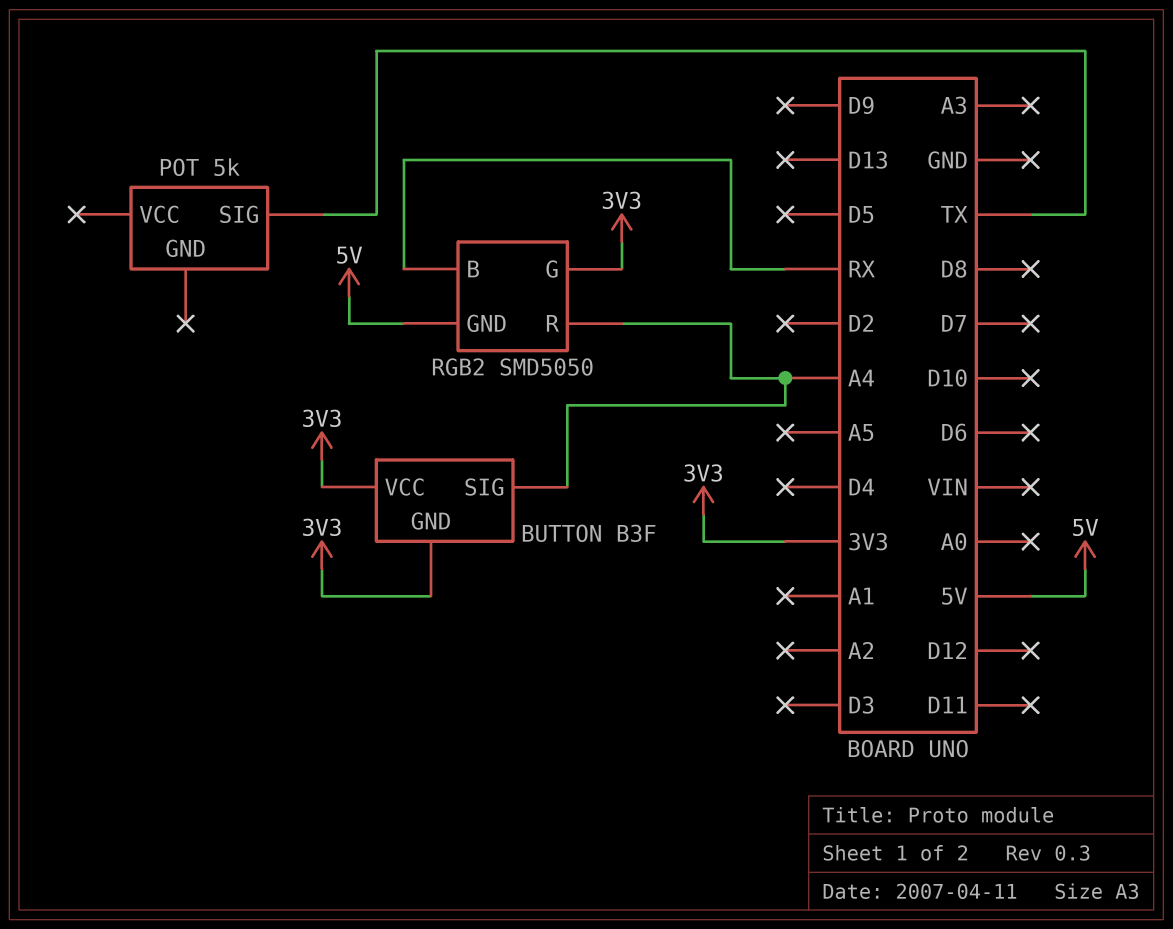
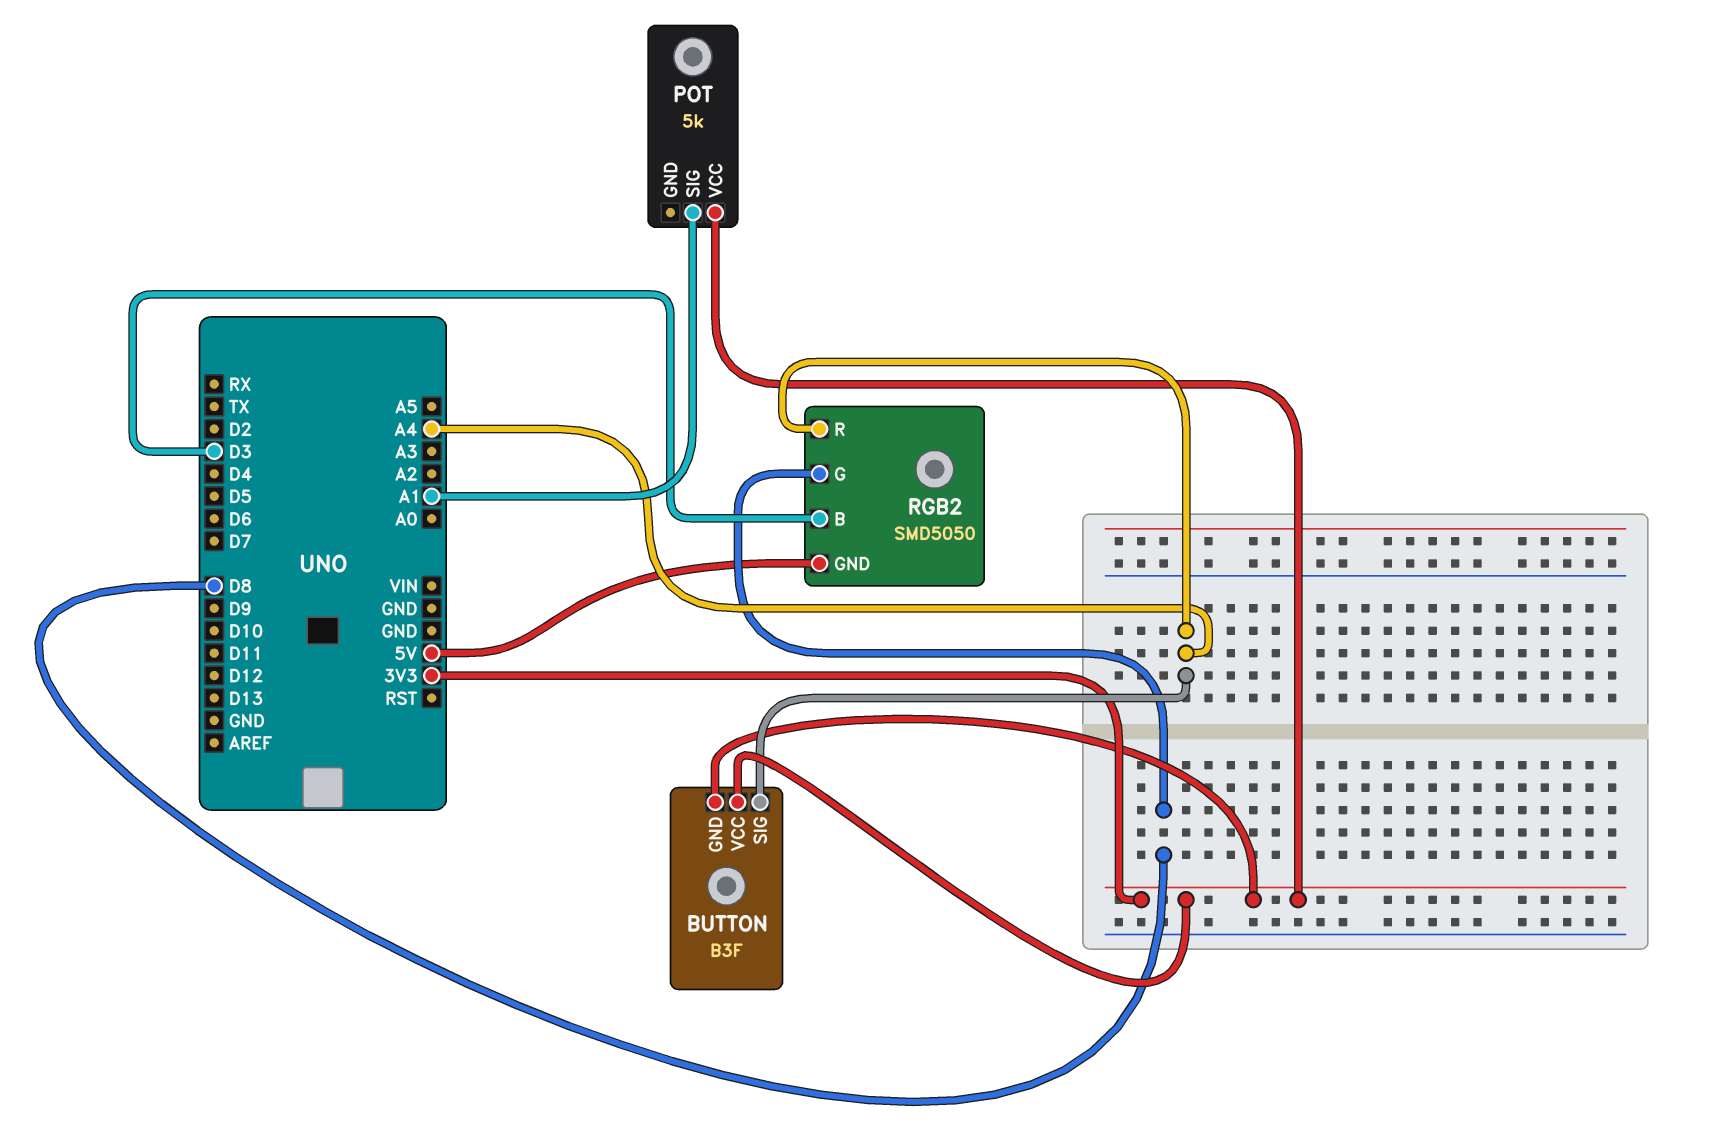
POT pin SIG: TX -> A1
POT pin VCC: none -> 3V3
RGB2 pin B: RX -> D3
RGB2 pin G: 3V3 -> D8

